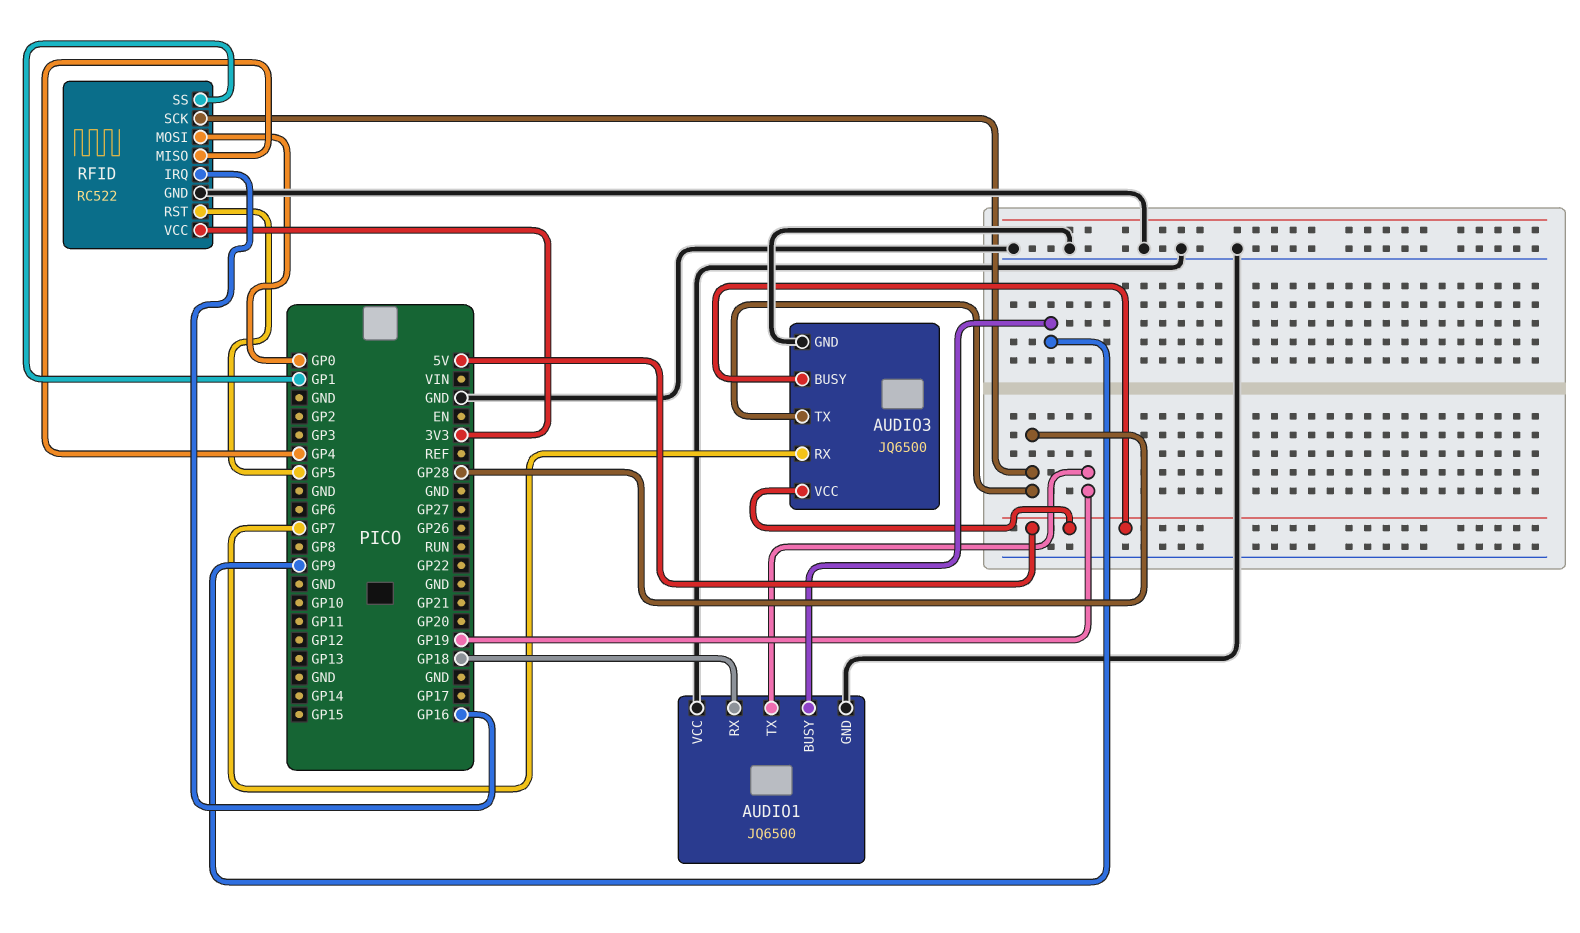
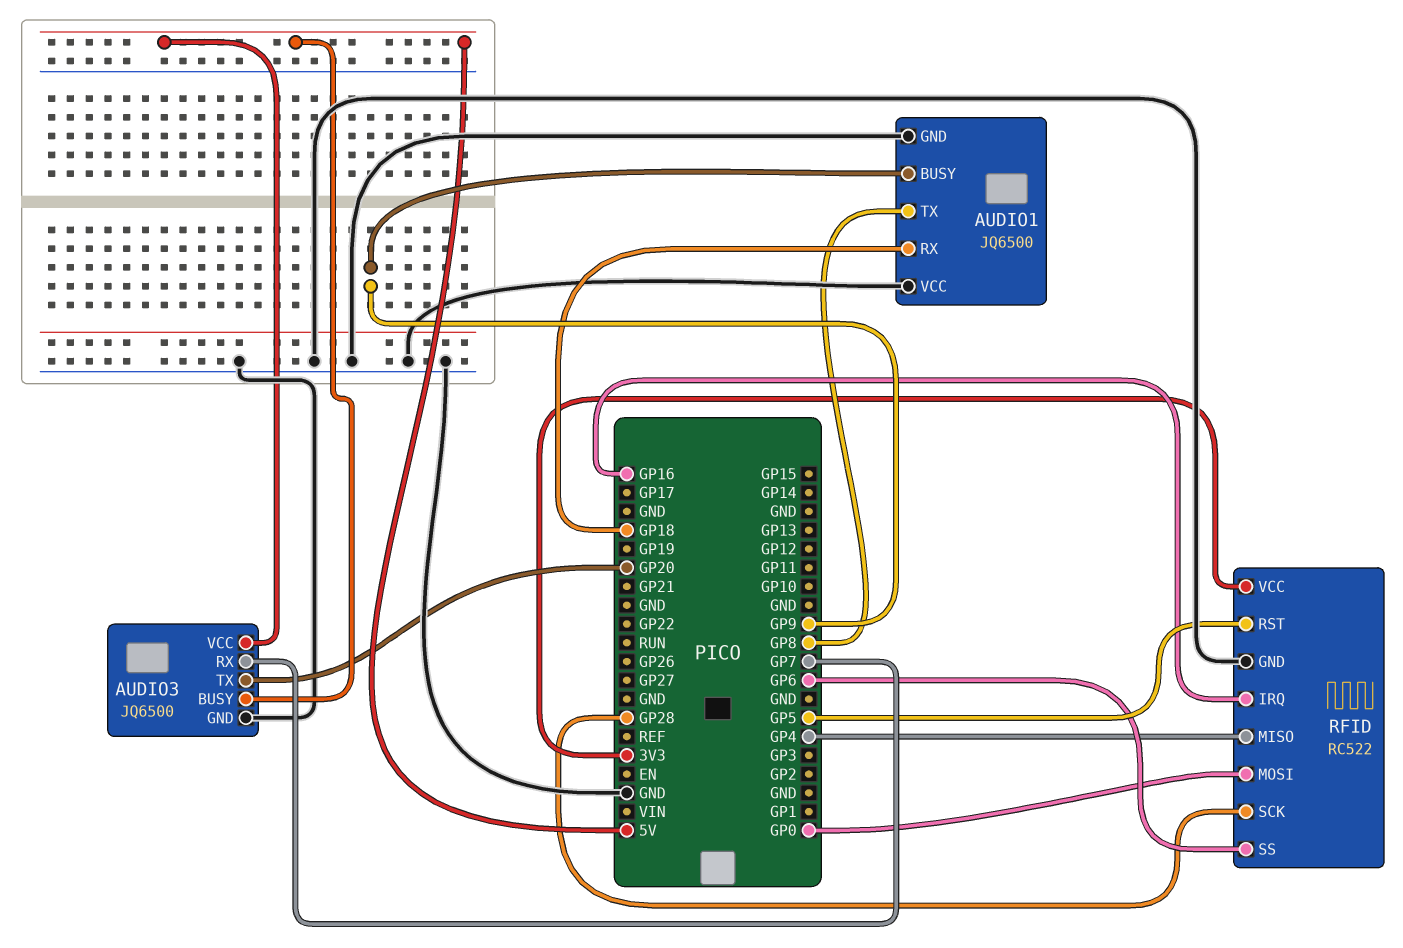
AUDIO1 pin TX: GP19 -> GP8
AUDIO3 pin TX: GP28 -> GP20
RFID pin SS: GP1 -> GP6

